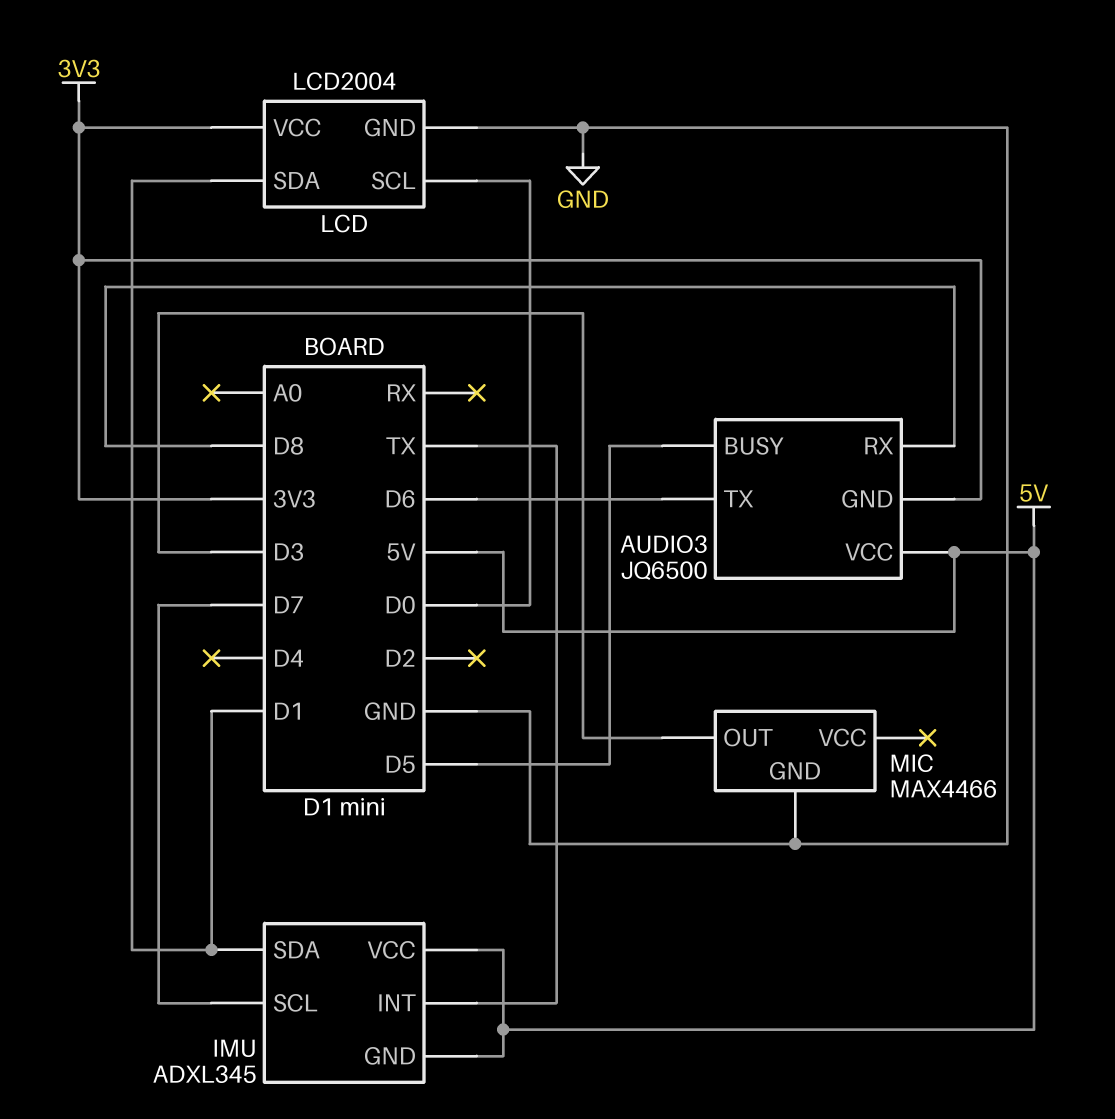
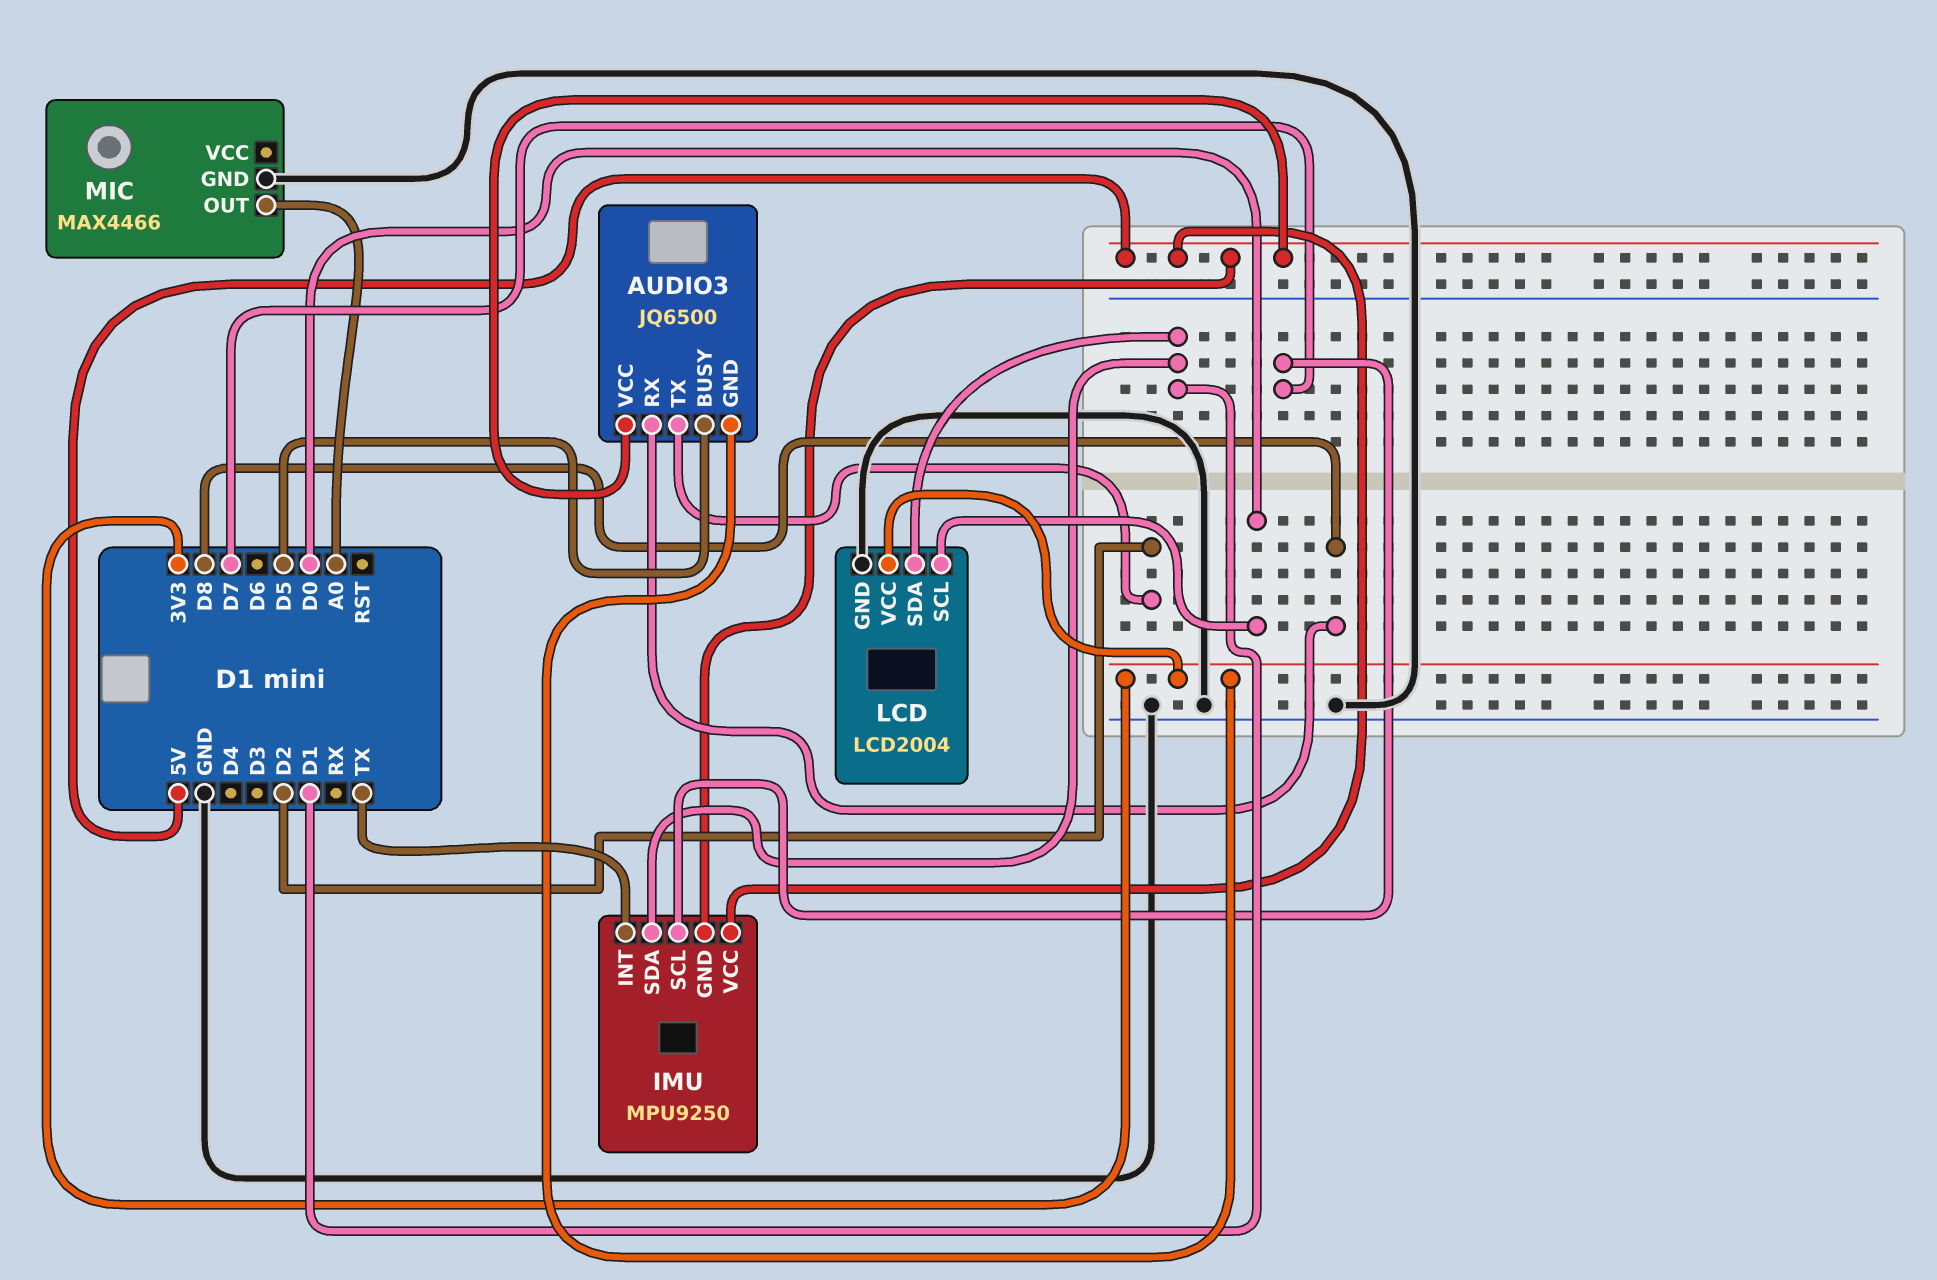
AUDIO3 pin TX: D6 -> D2
IMU: ADXL345 -> MPU9250
MIC pin OUT: D3 -> A0

